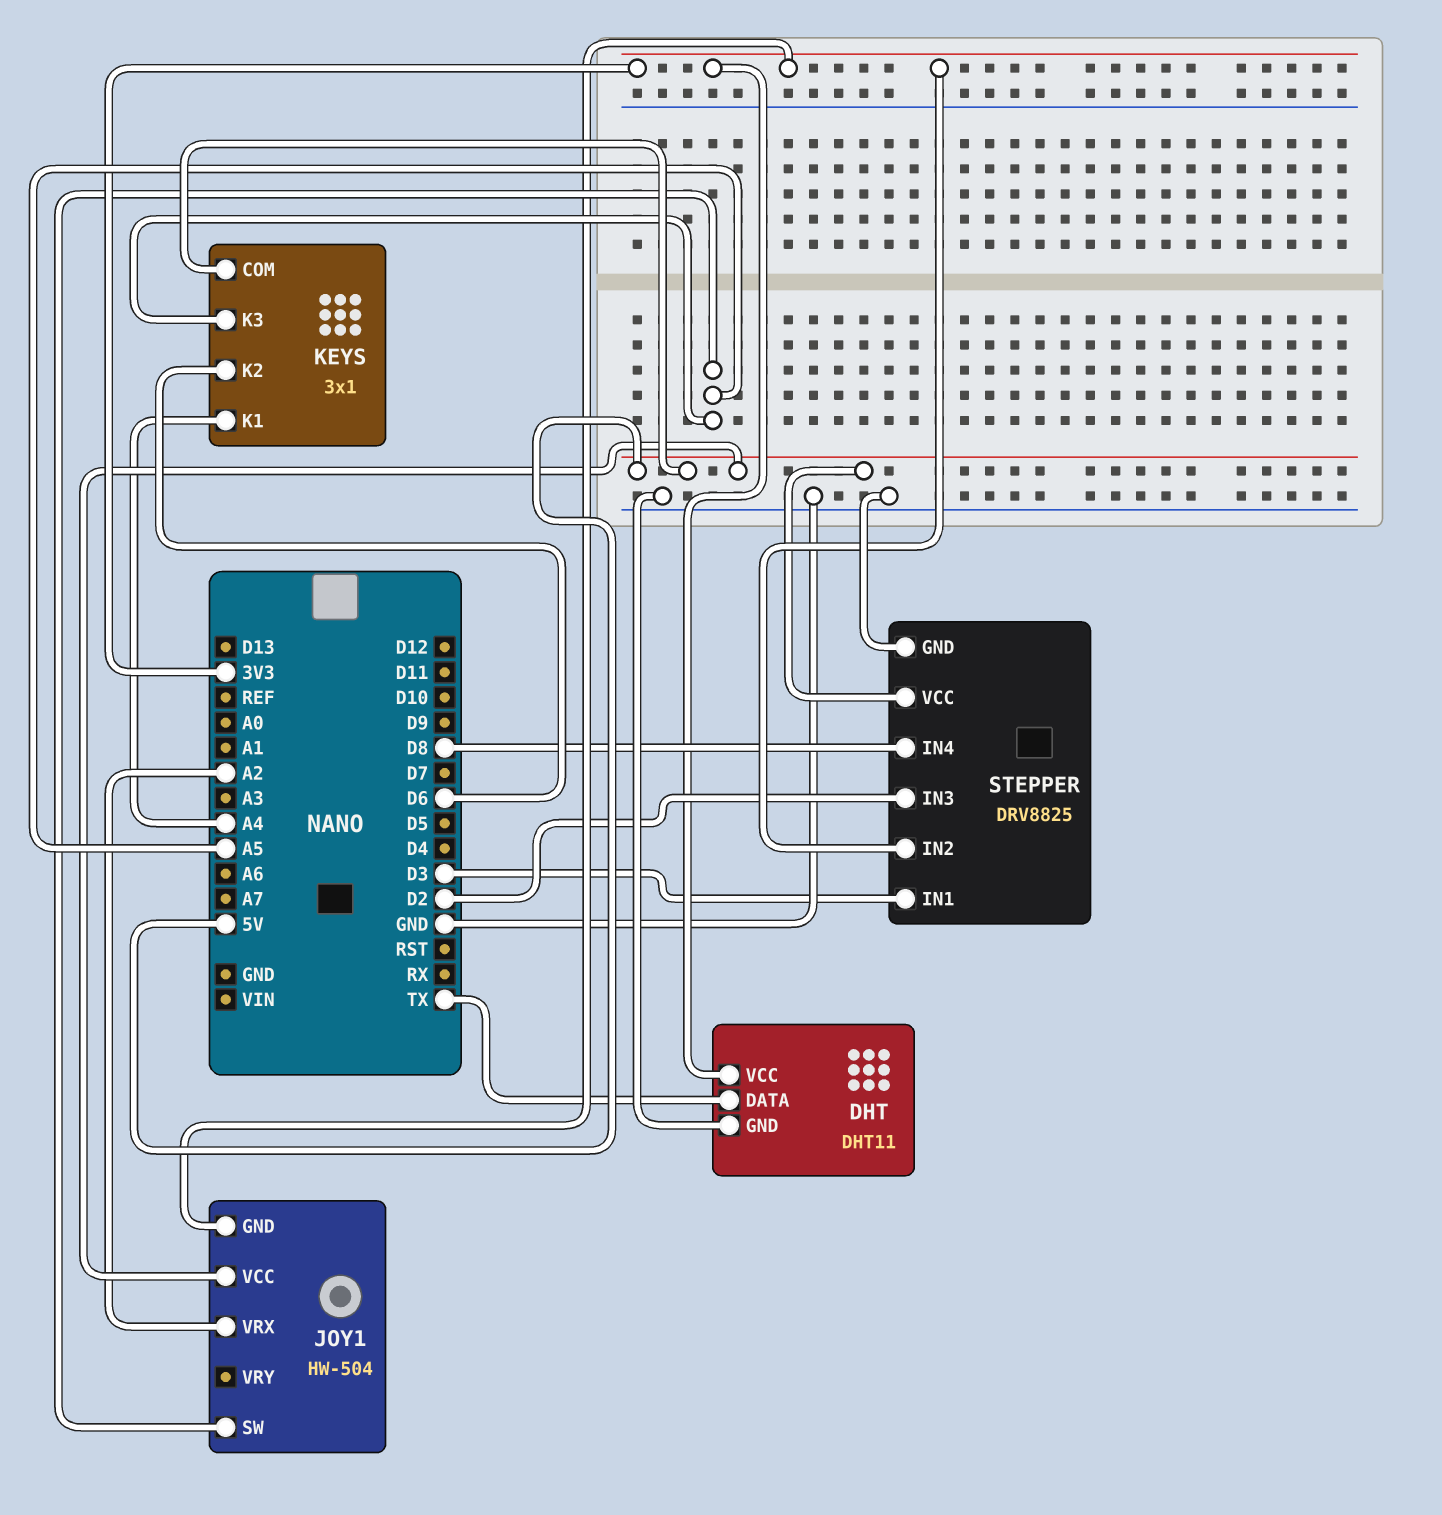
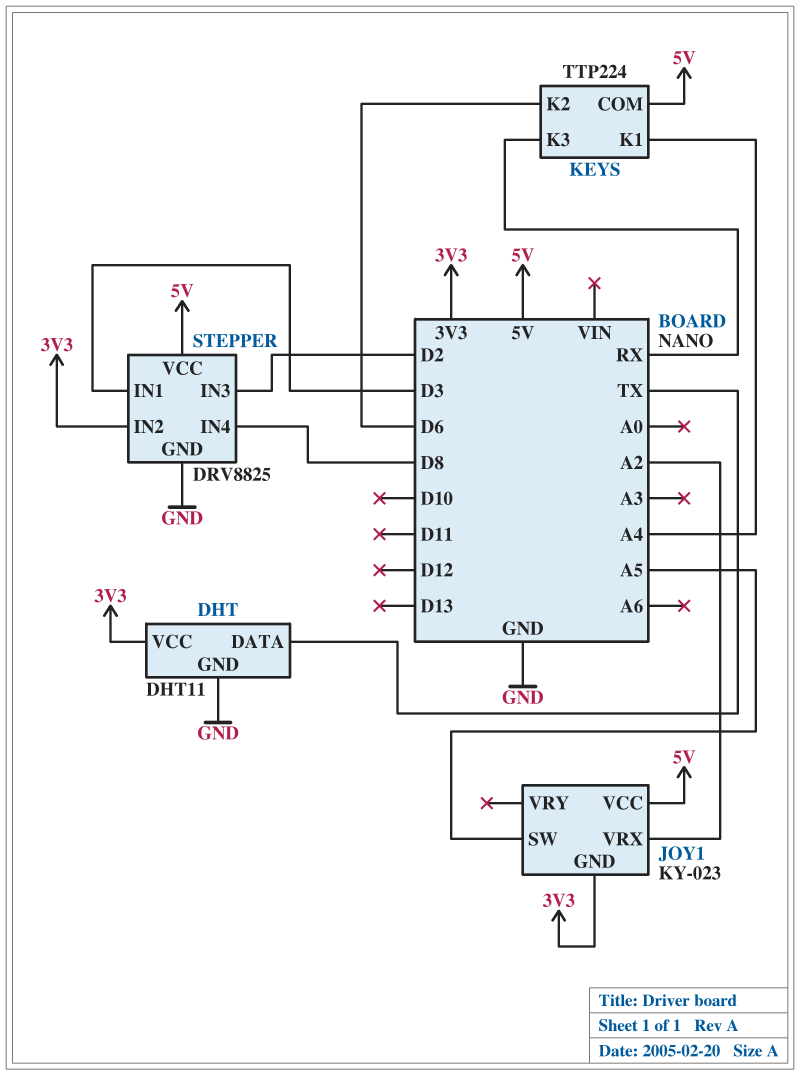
JOY1: HW-504 -> KY-023
KEYS: 3x1 -> TTP224
KEYS pin K3: A5 -> RX

